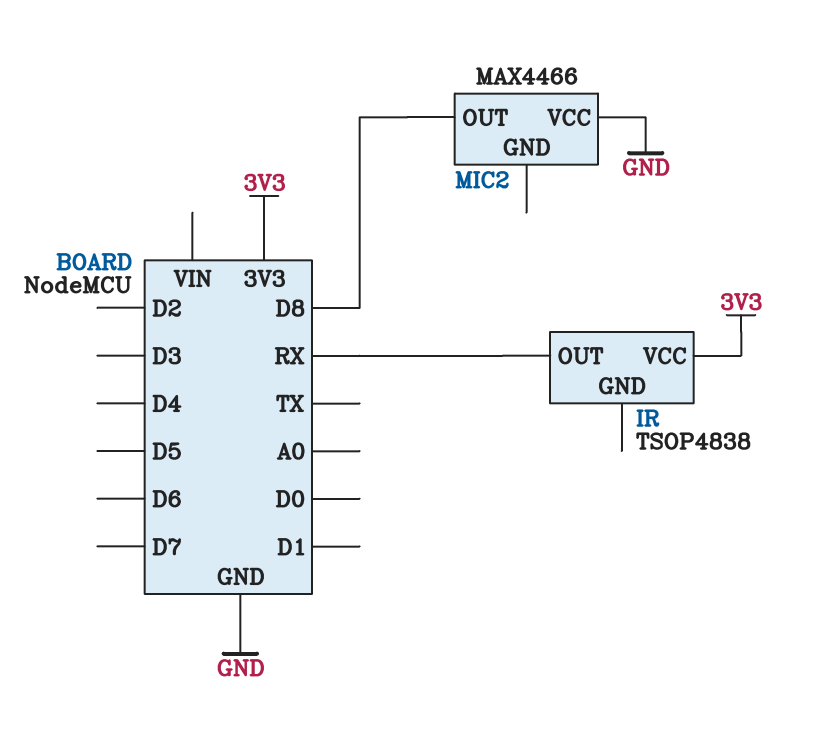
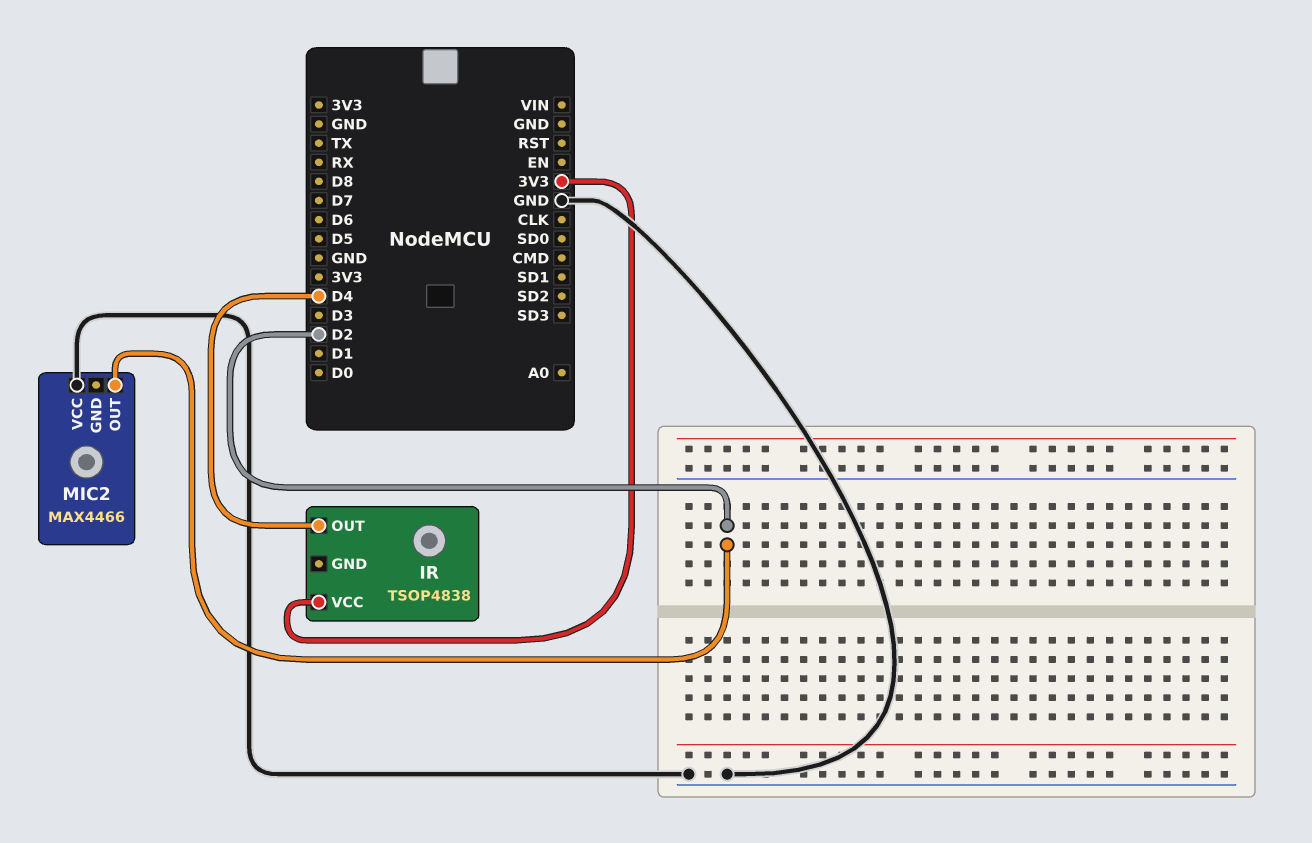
IR pin OUT: RX -> D4
MIC2 pin OUT: D8 -> D2

